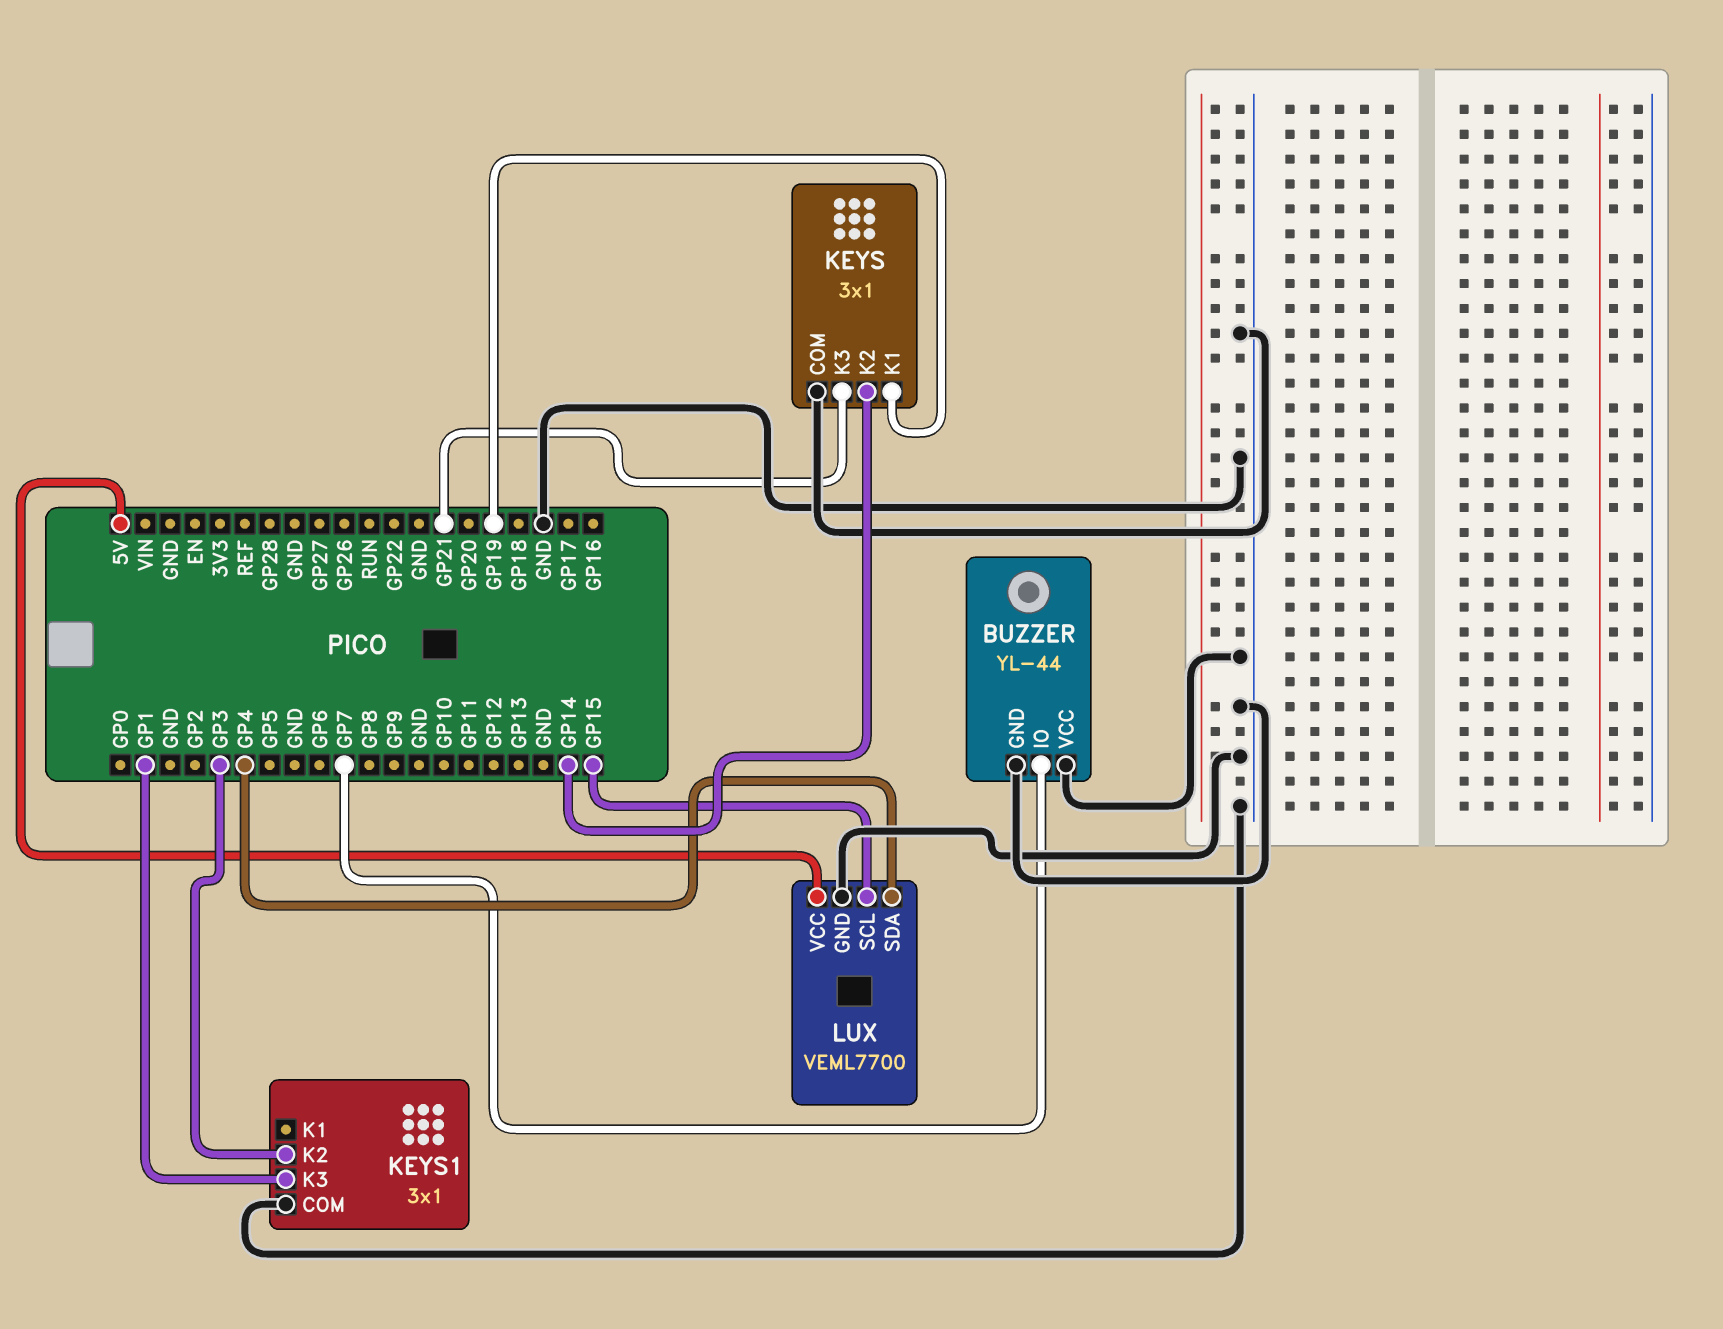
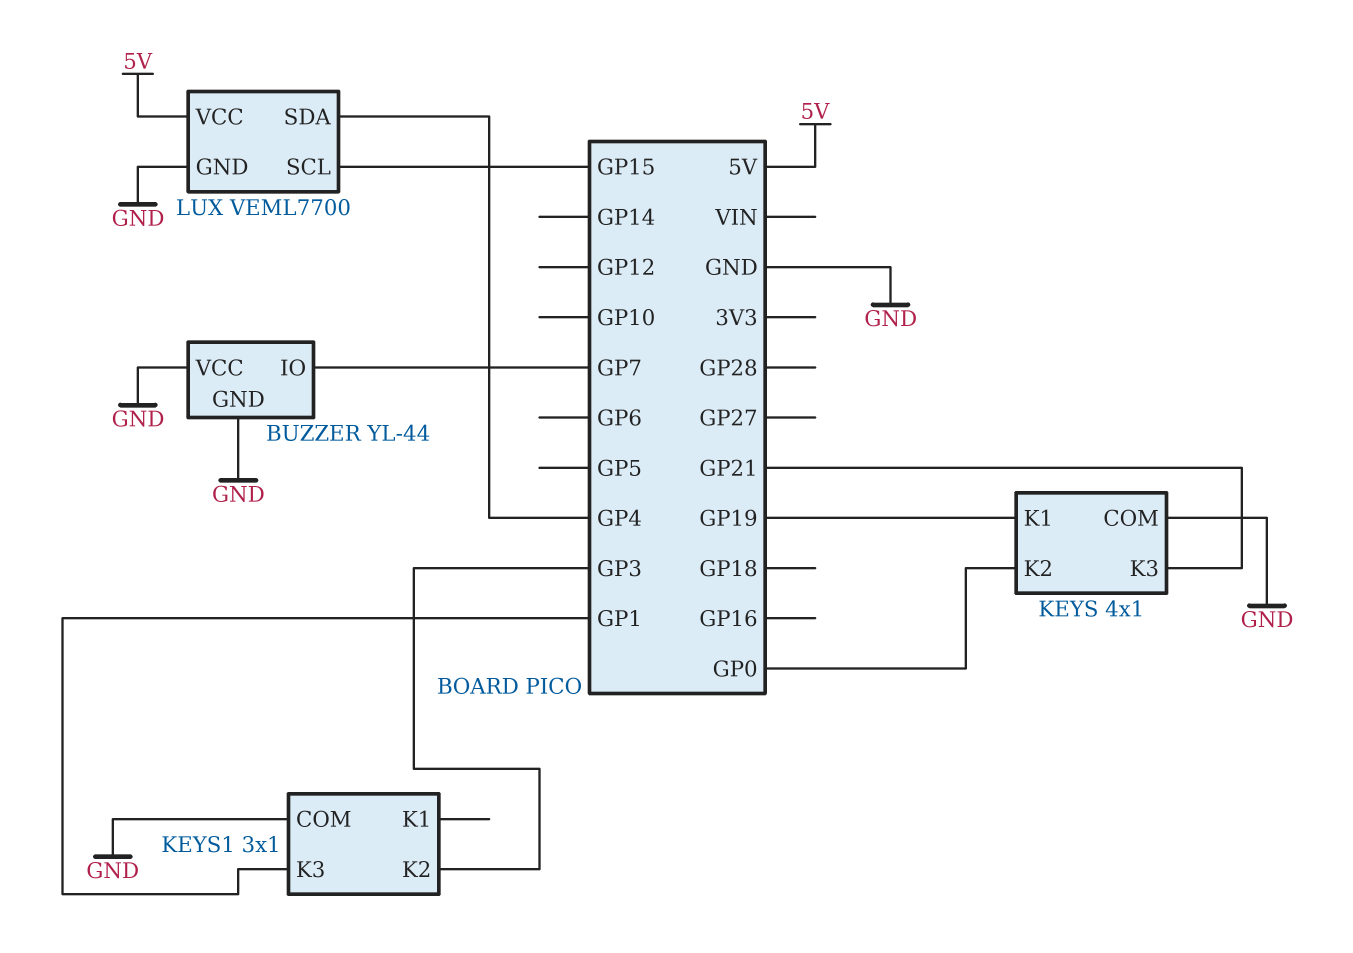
KEYS: 3x1 -> 4x1
KEYS pin K2: GP14 -> GP0

